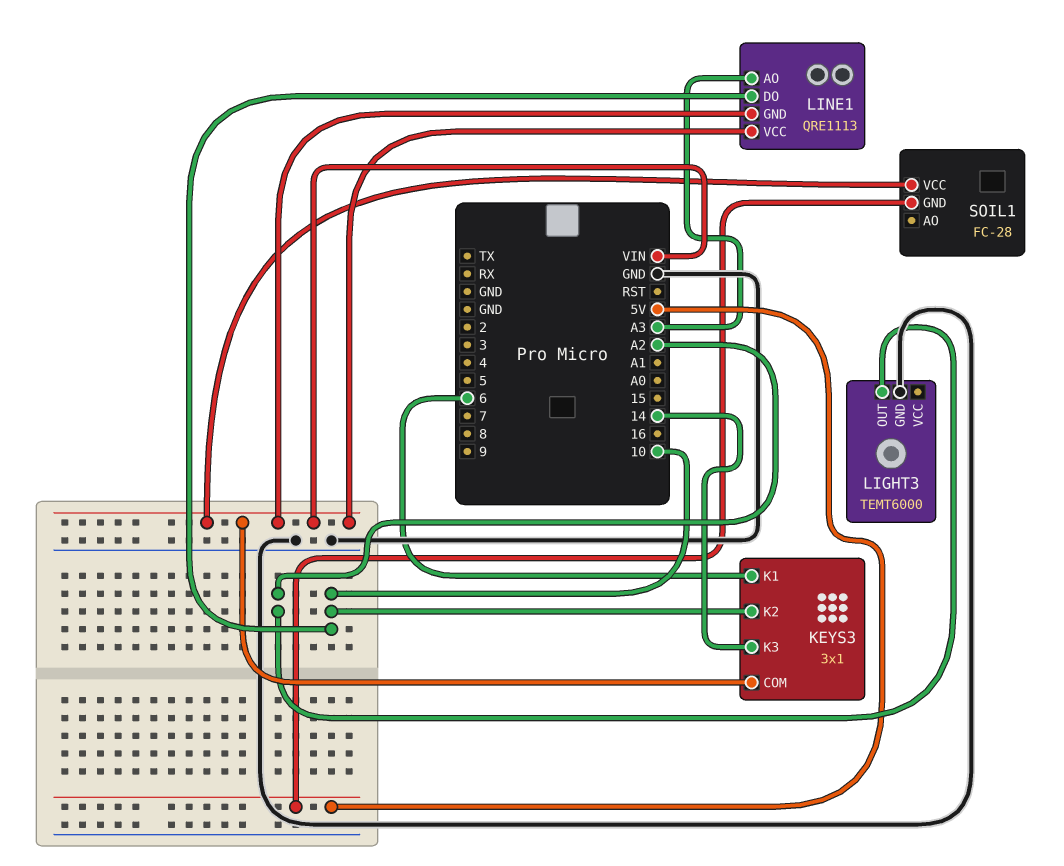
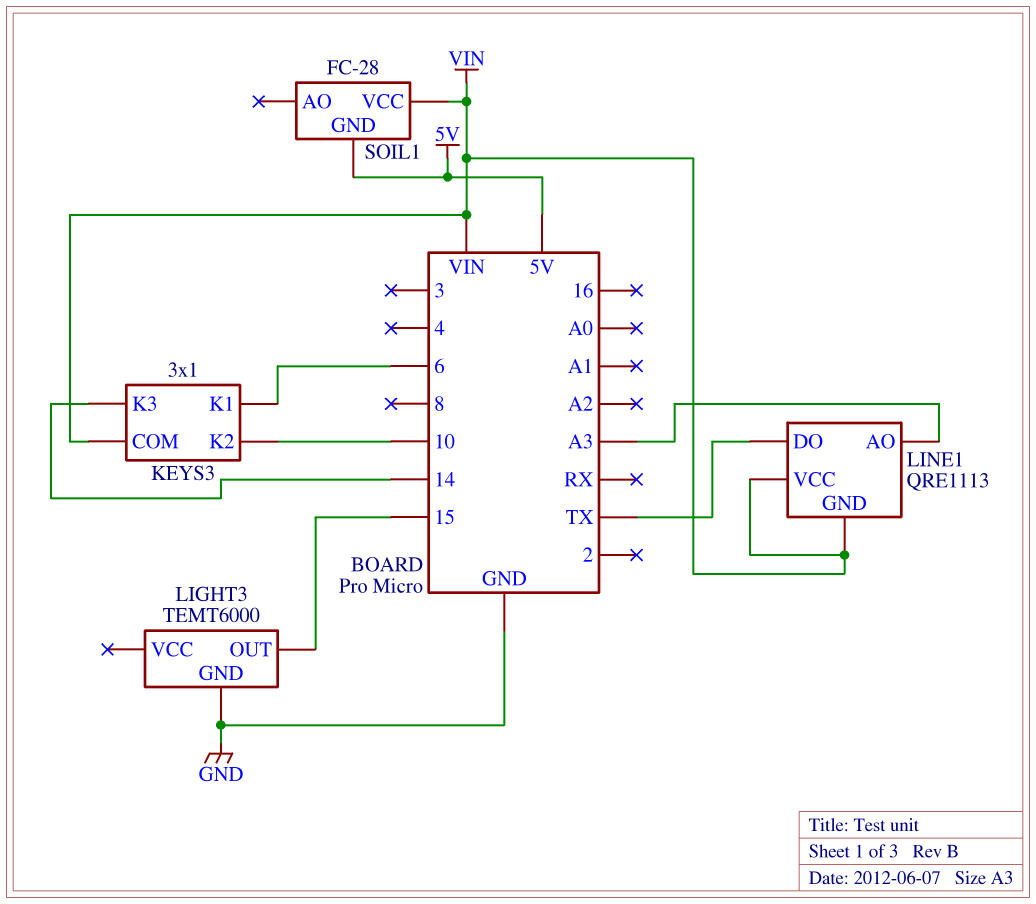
LIGHT3 pin OUT: A2 -> 15
LINE1 pin DO: 10 -> TX

